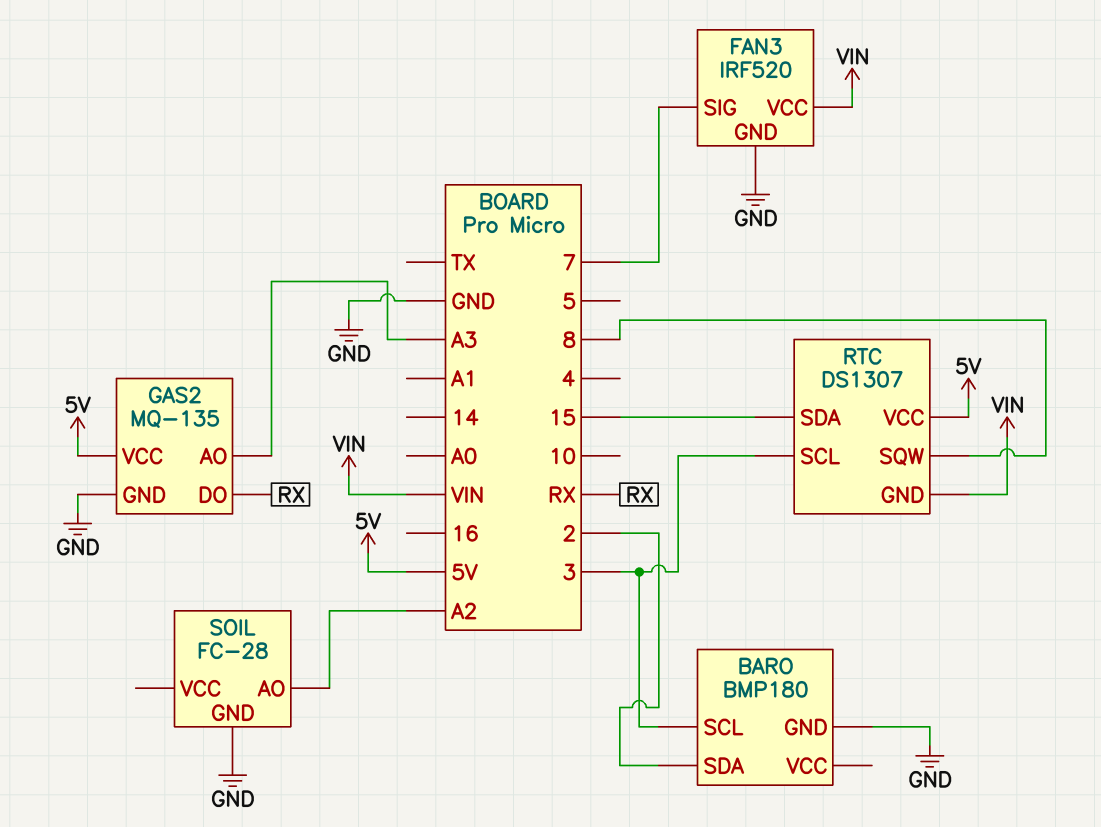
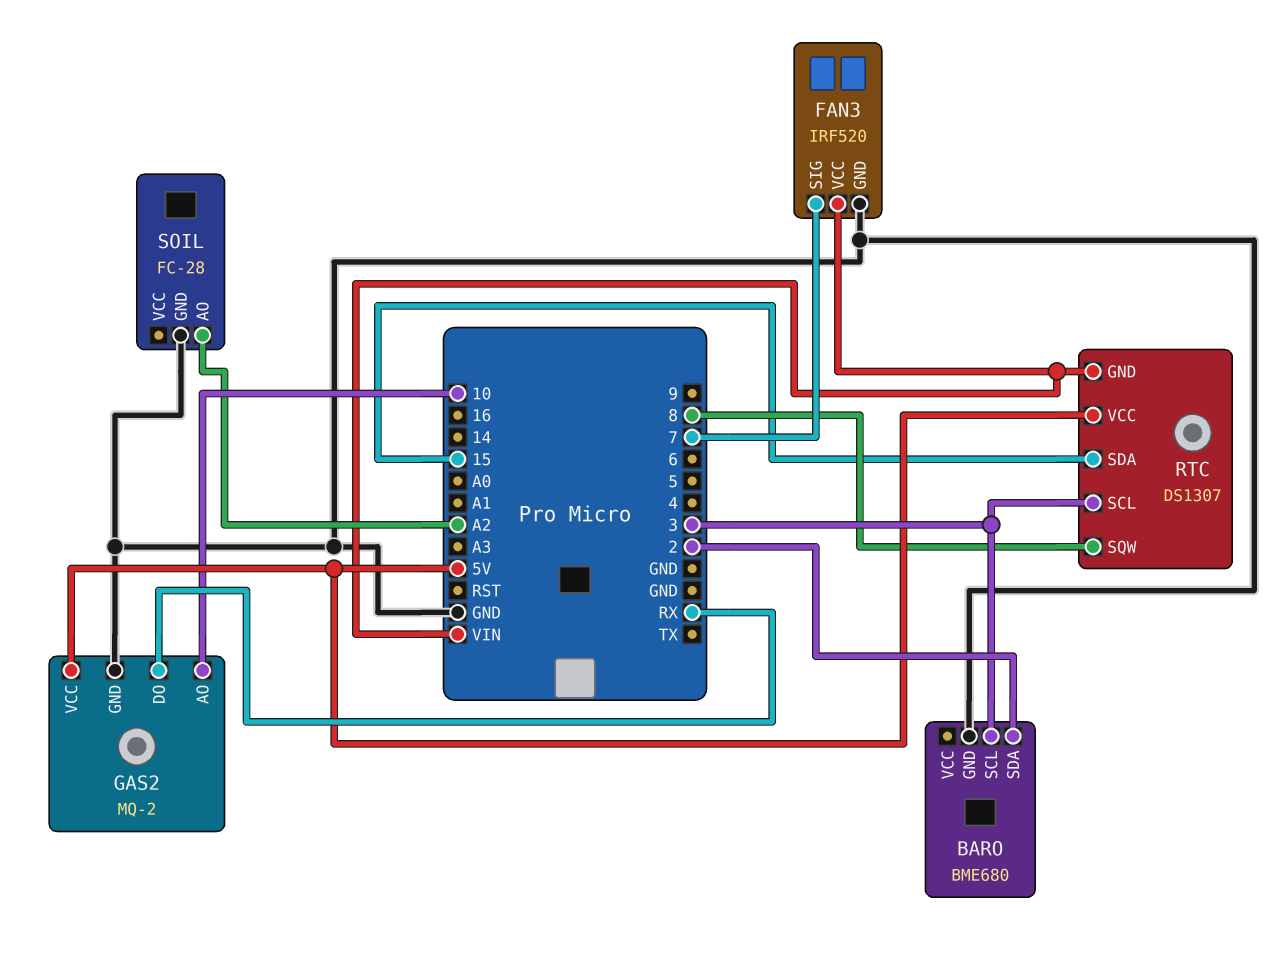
BARO: BMP180 -> BME680
GAS2: MQ-135 -> MQ-2
GAS2 pin AO: A3 -> 10

